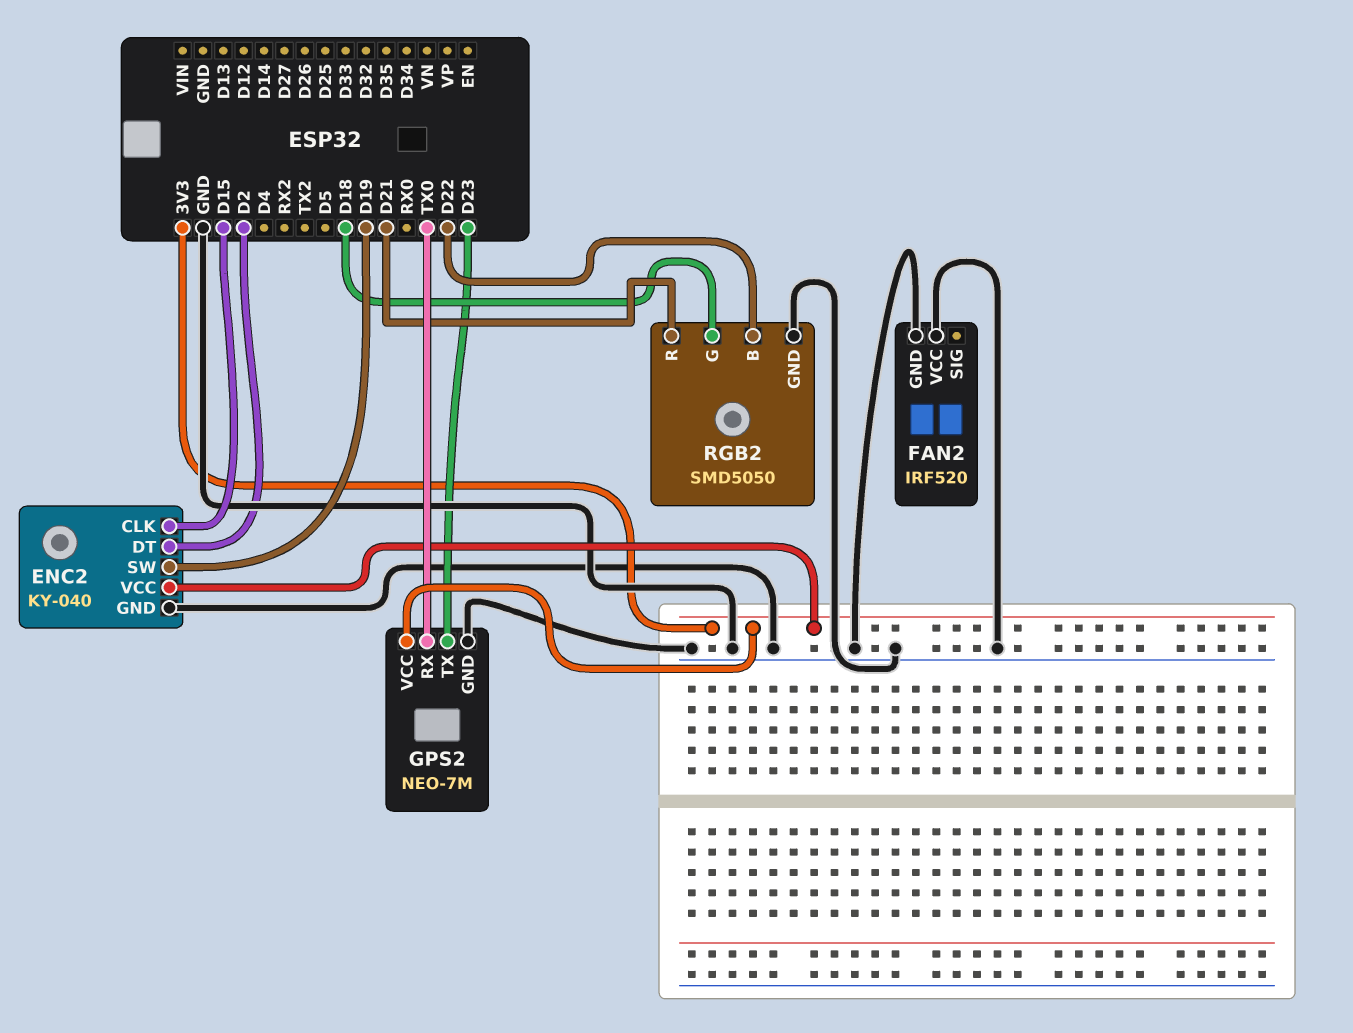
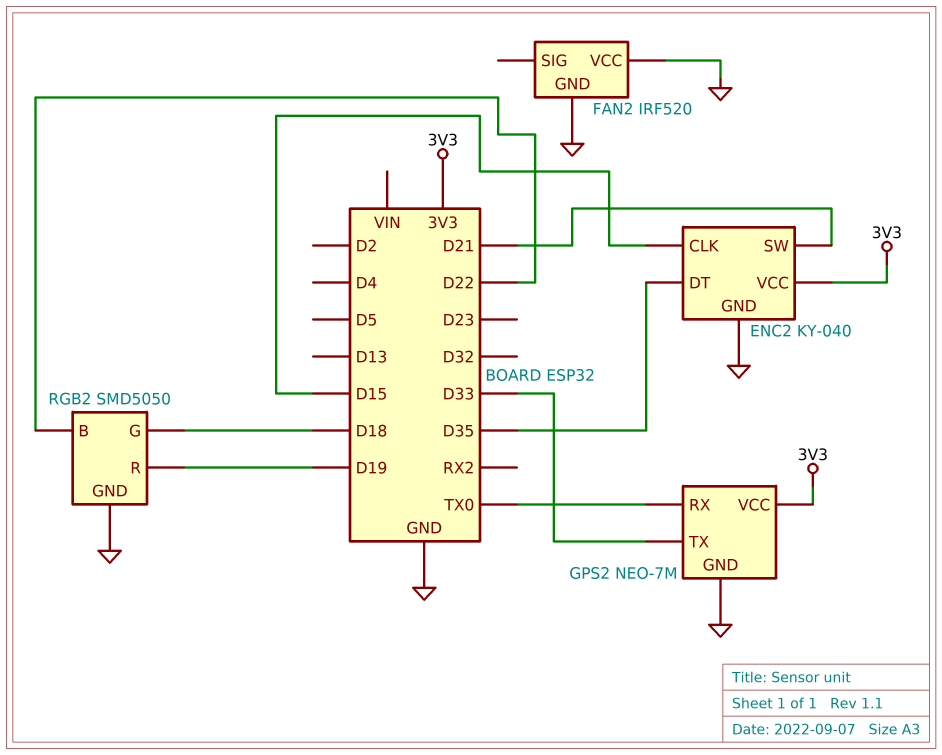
ENC2 pin DT: D2 -> D35
ENC2 pin SW: D19 -> D21
GPS2 pin TX: D23 -> D33
RGB2 pin R: D21 -> D19

